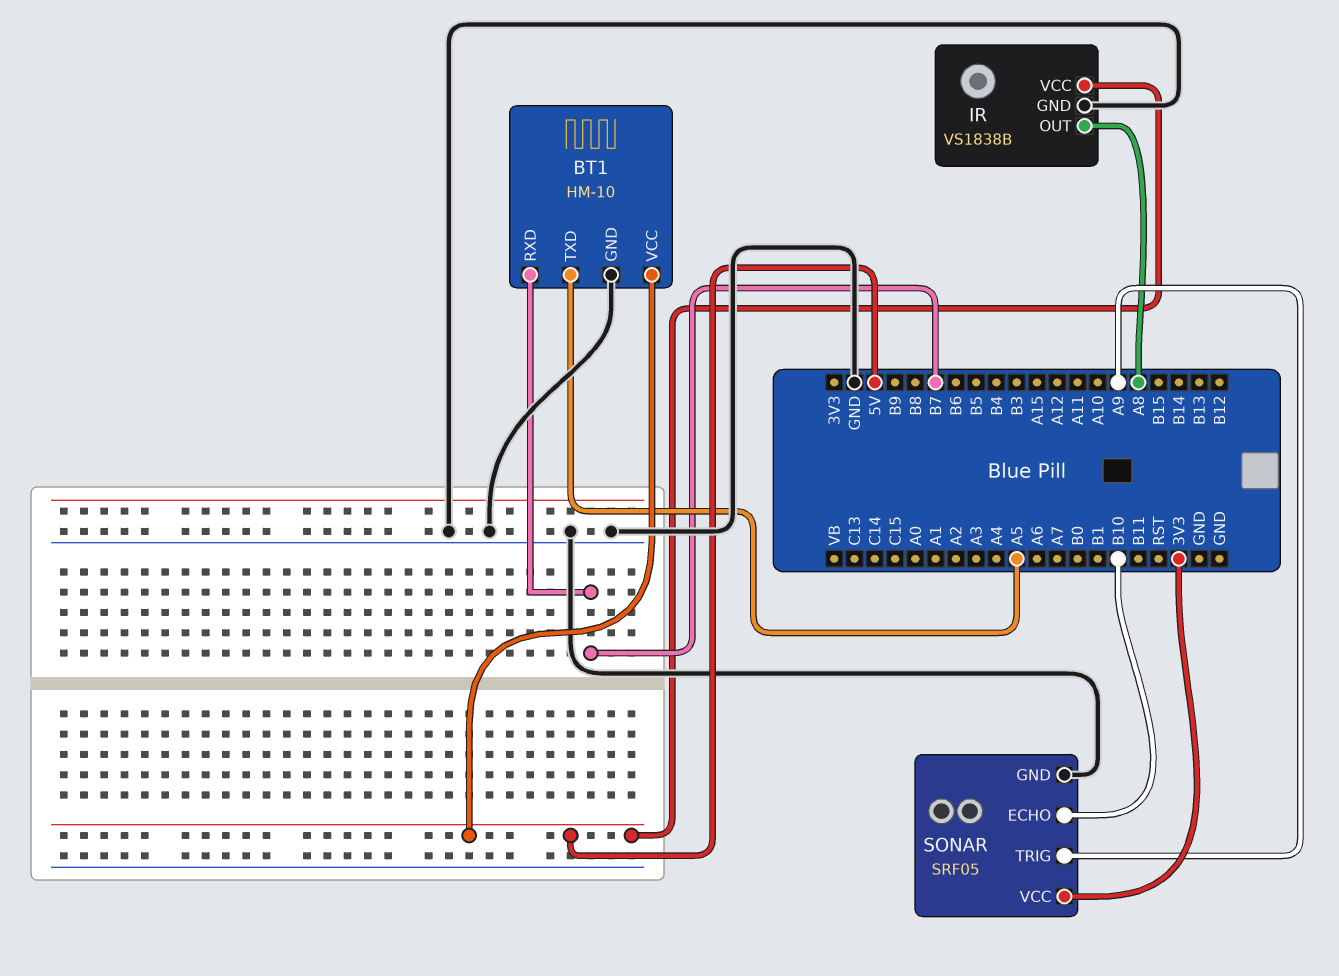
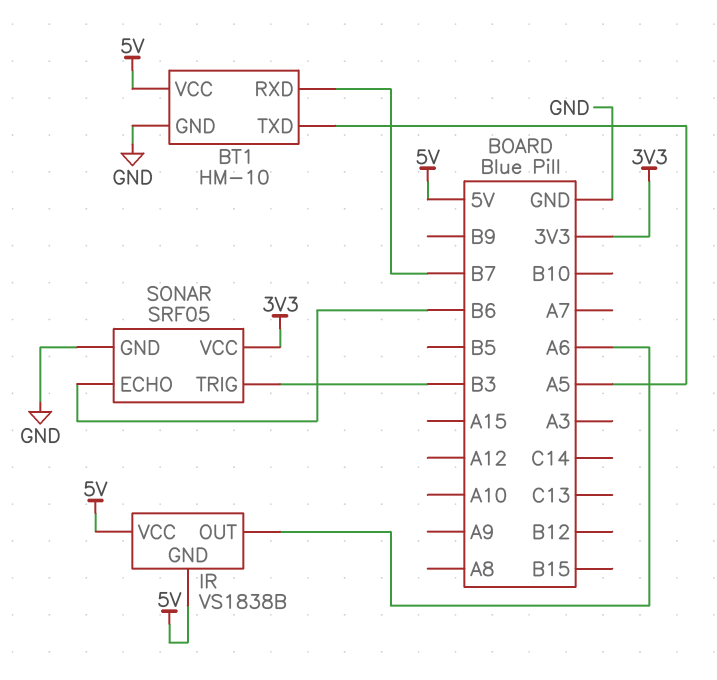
IR pin GND: GND -> 5V
IR pin OUT: A8 -> A6
SONAR pin ECHO: B10 -> B6
SONAR pin TRIG: A9 -> B3

